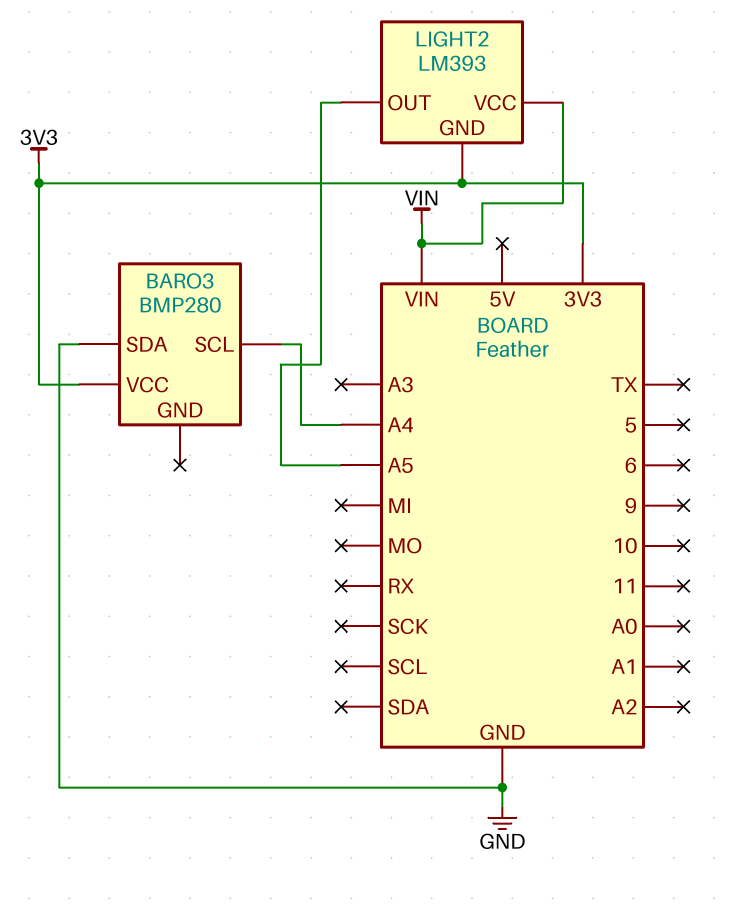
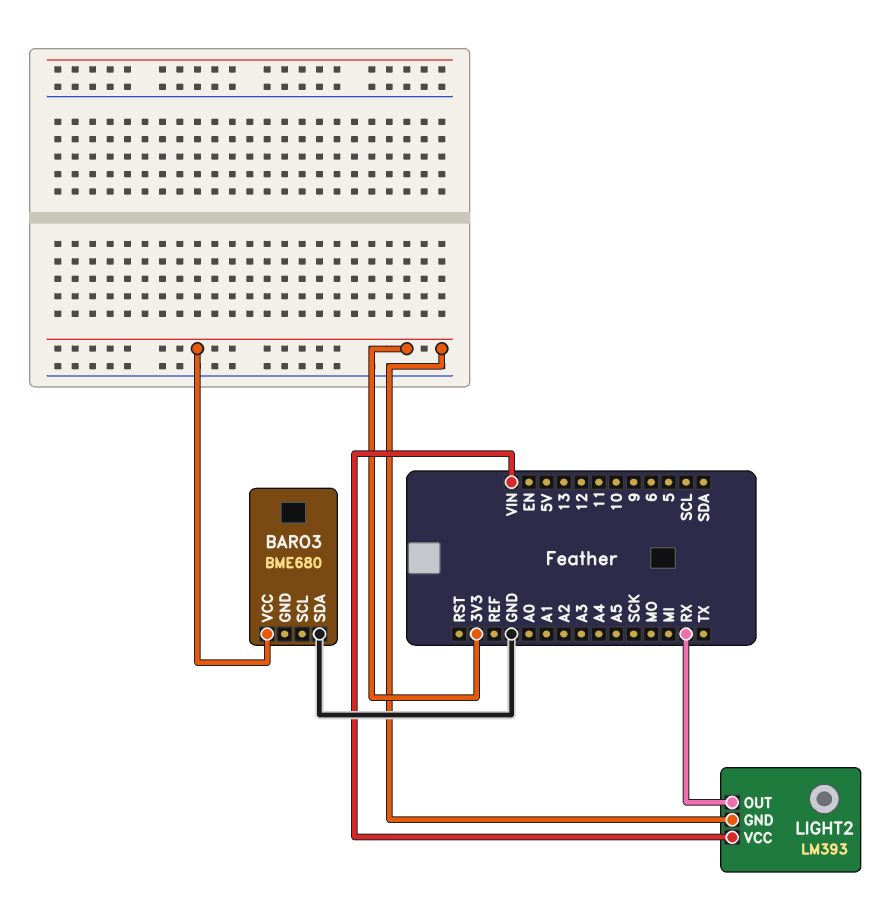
BARO3: BMP280 -> BME680
BARO3 pin SCL: A4 -> none
LIGHT2 pin OUT: A5 -> RX

